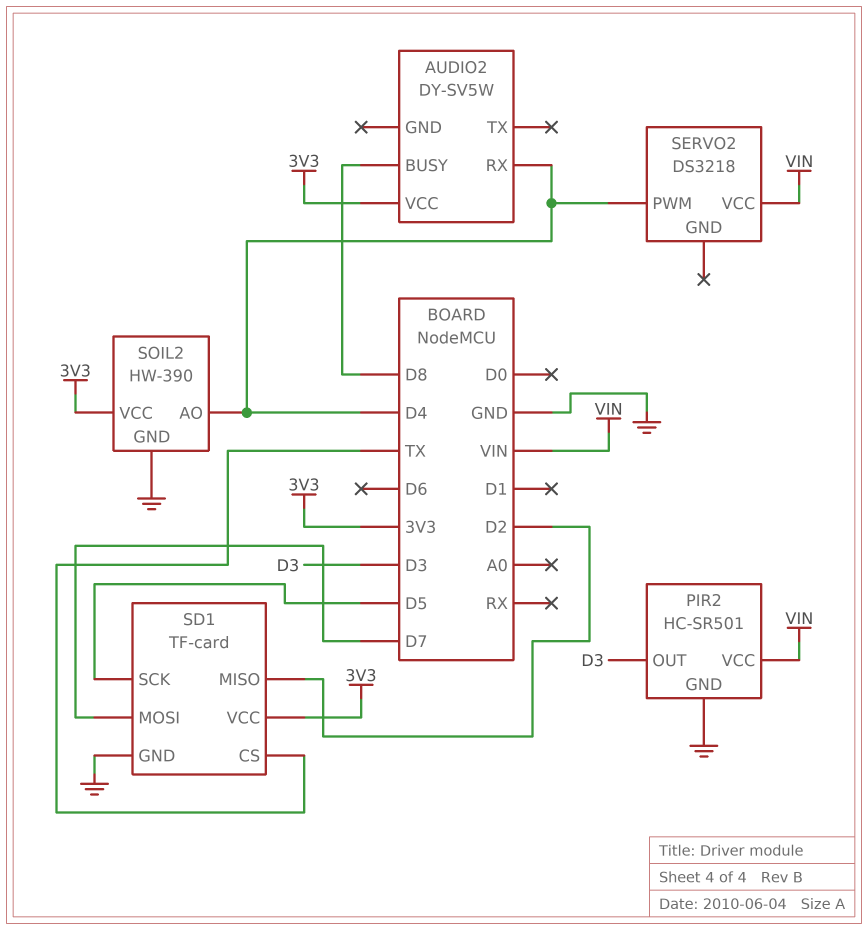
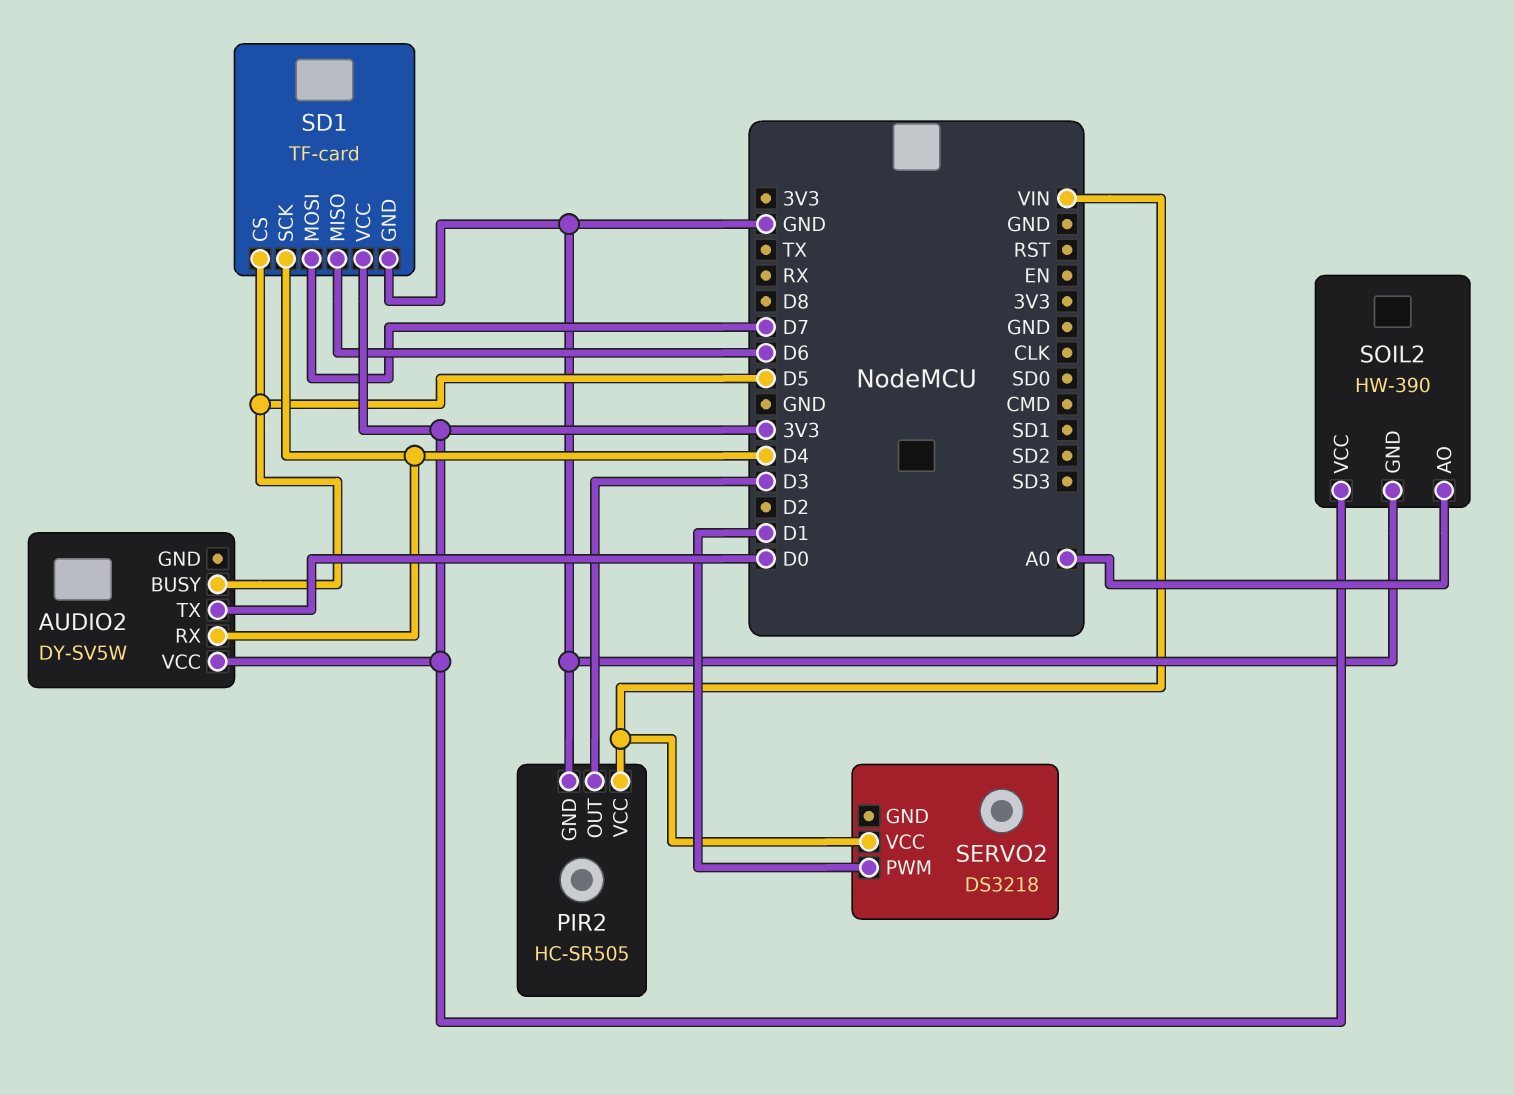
AUDIO2 pin BUSY: D8 -> D5
AUDIO2 pin TX: none -> D0
PIR2: HC-SR501 -> HC-SR505
SD1 pin CS: TX -> D5
SD1 pin MISO: D2 -> D6
SD1 pin SCK: D5 -> D4
SERVO2 pin PWM: D4 -> D1
SOIL2 pin AO: D4 -> A0

